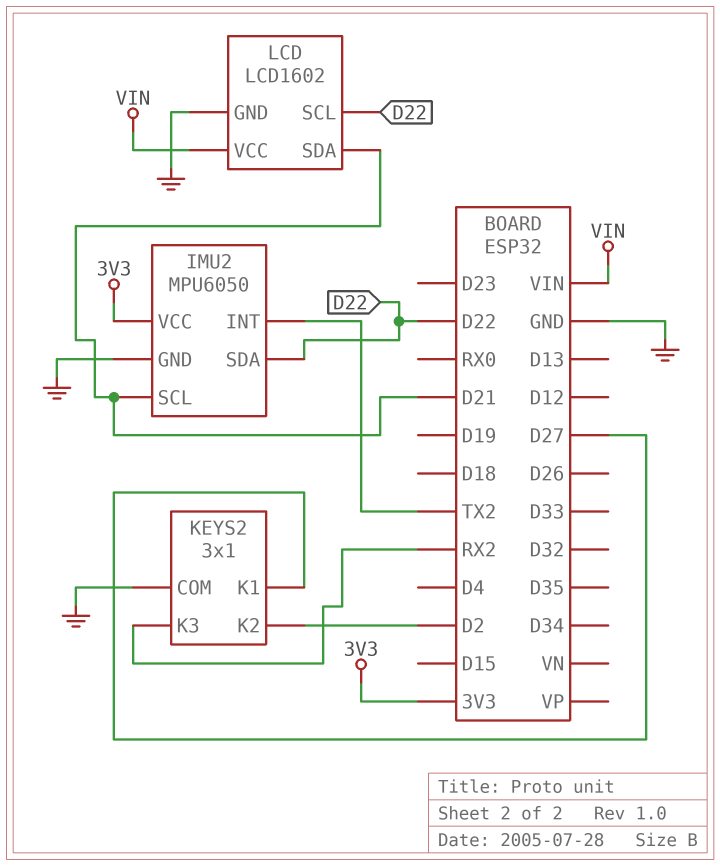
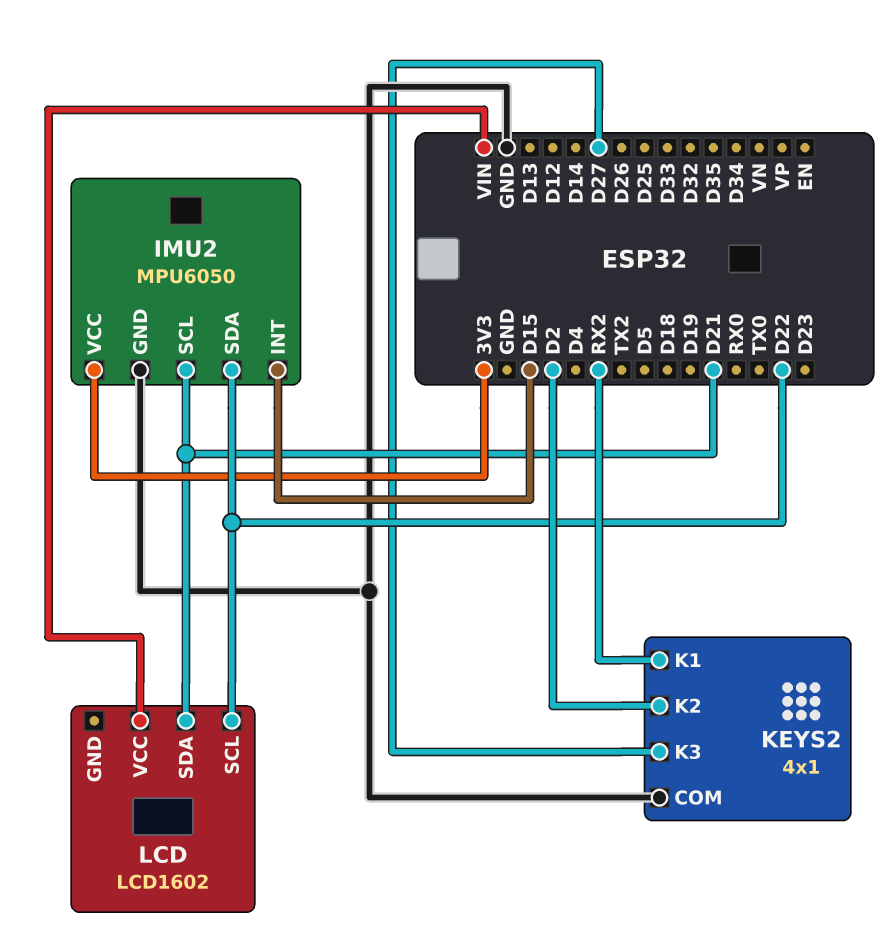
IMU2 pin INT: TX2 -> D15
KEYS2: 3x1 -> 4x1
KEYS2 pin K1: D27 -> RX2
KEYS2 pin K3: RX2 -> D27
LCD pin GND: GND -> none

